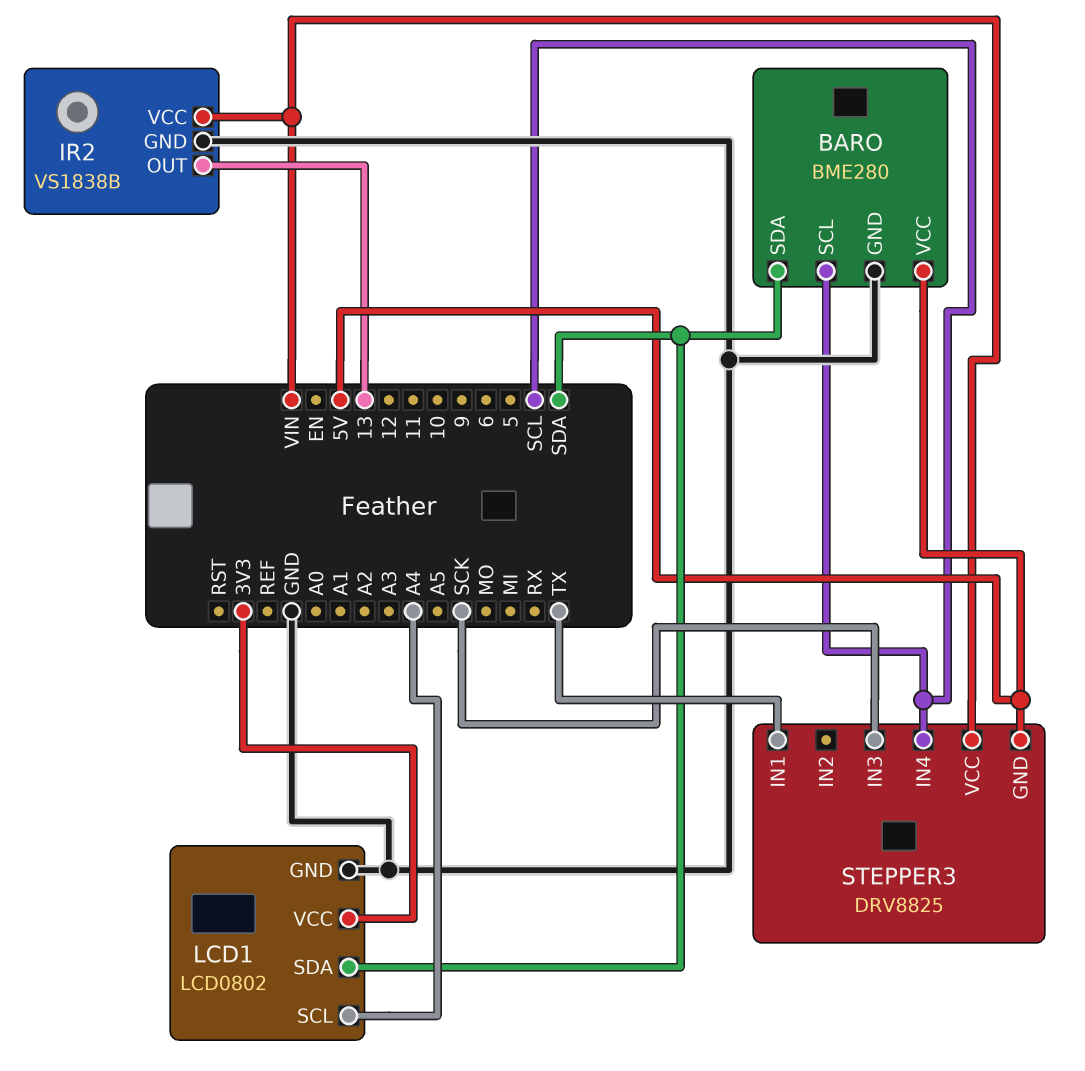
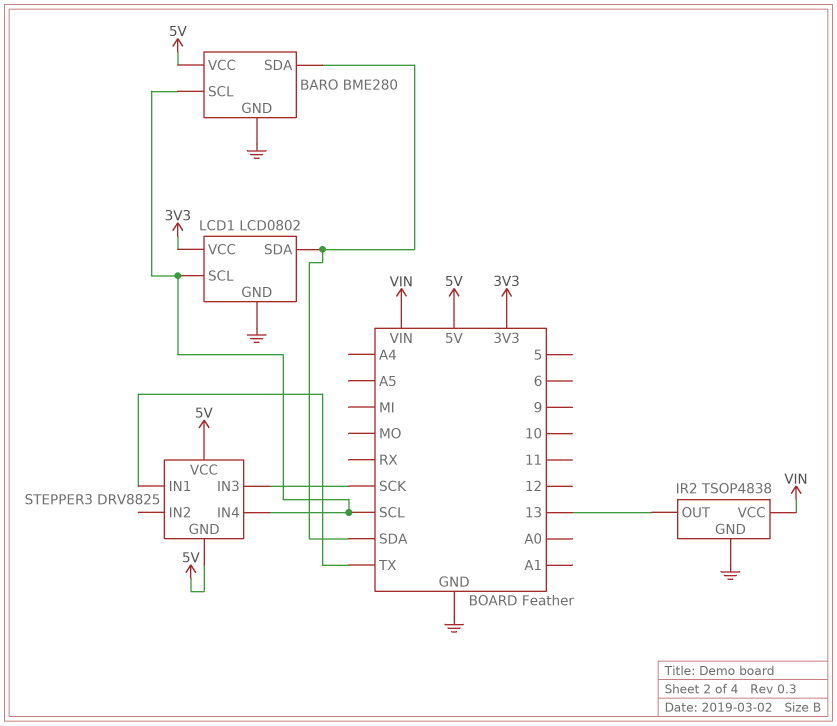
IR2: VS1838B -> TSOP4838
LCD1 pin SCL: A4 -> SCL
STEPPER3 pin VCC: VIN -> 5V

